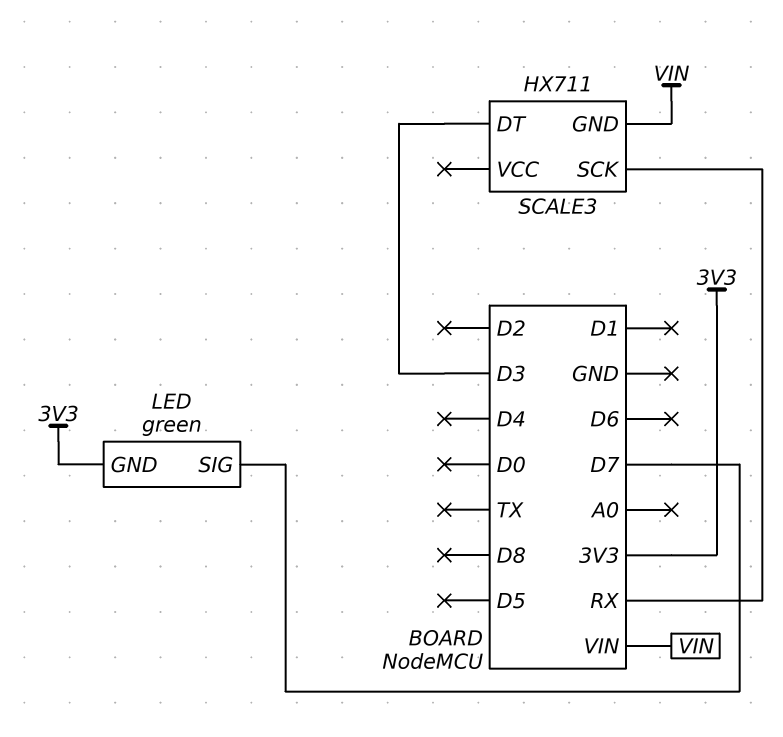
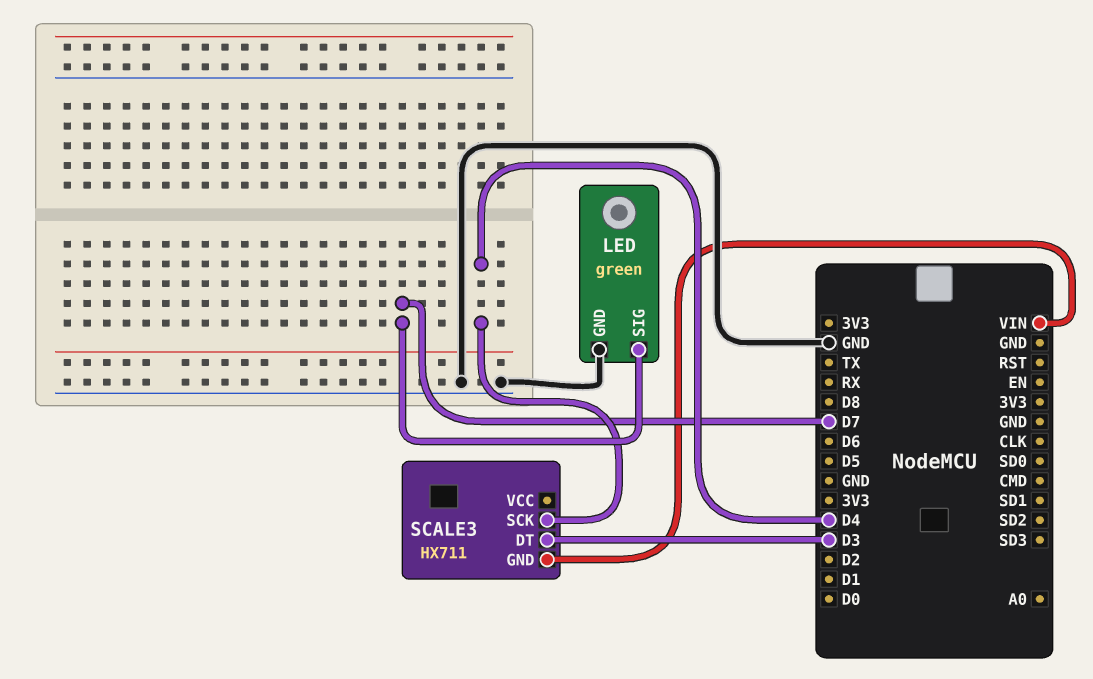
LED pin GND: 3V3 -> GND
SCALE3 pin SCK: RX -> D4

